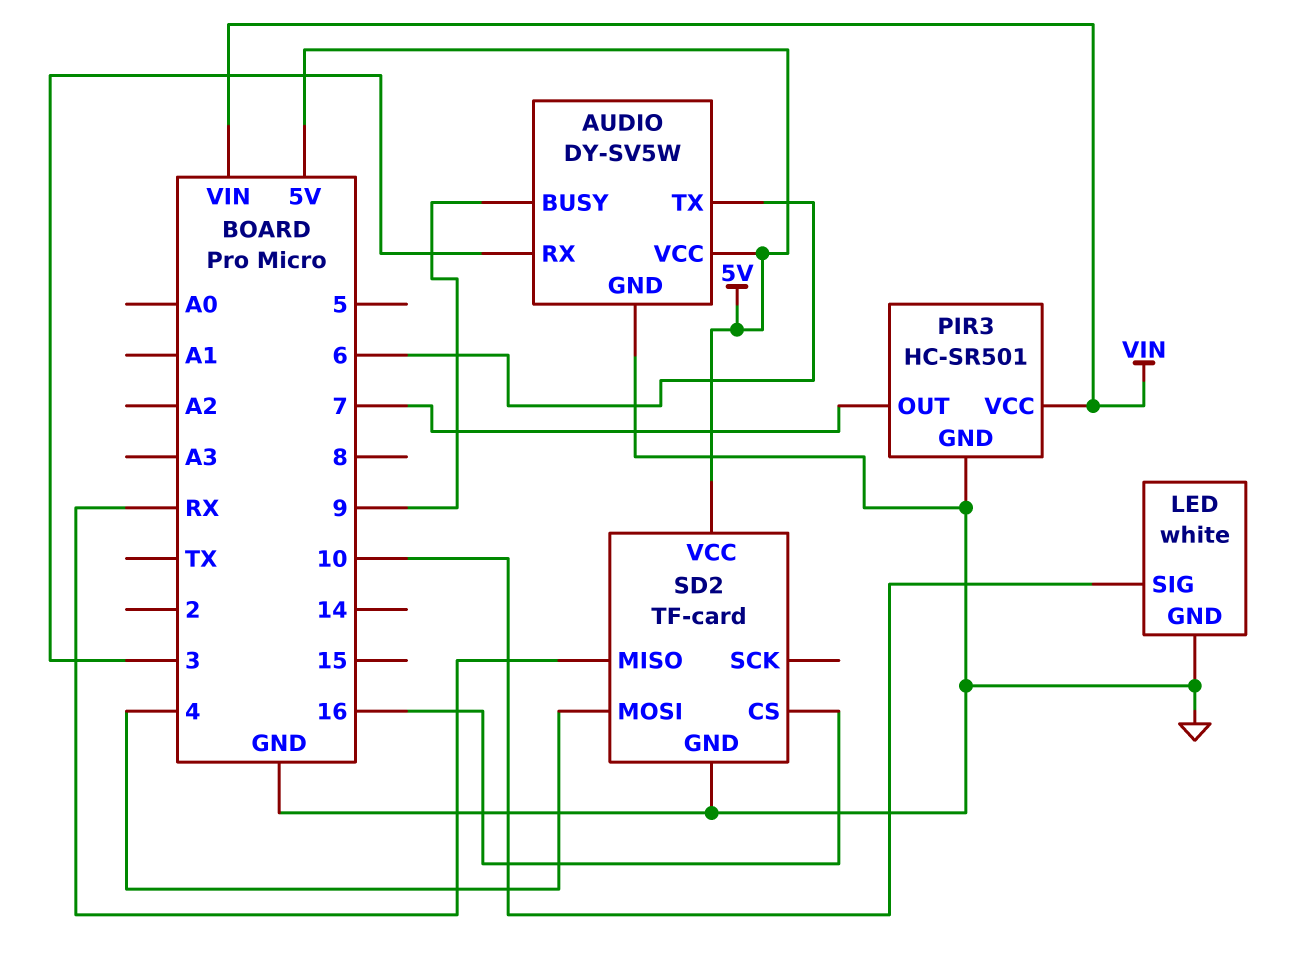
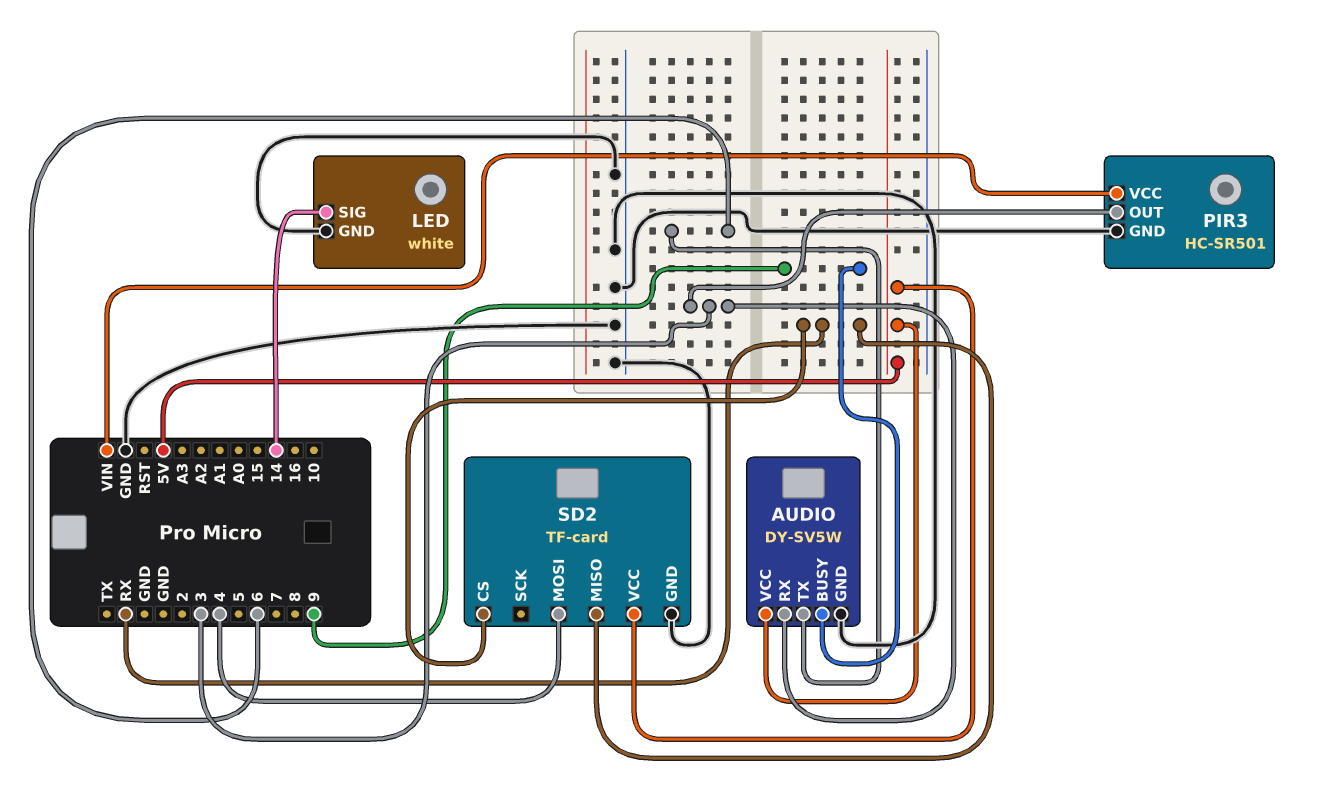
LED pin SIG: 10 -> 14
PIR3 pin OUT: 7 -> 3
SD2 pin CS: 16 -> RX

